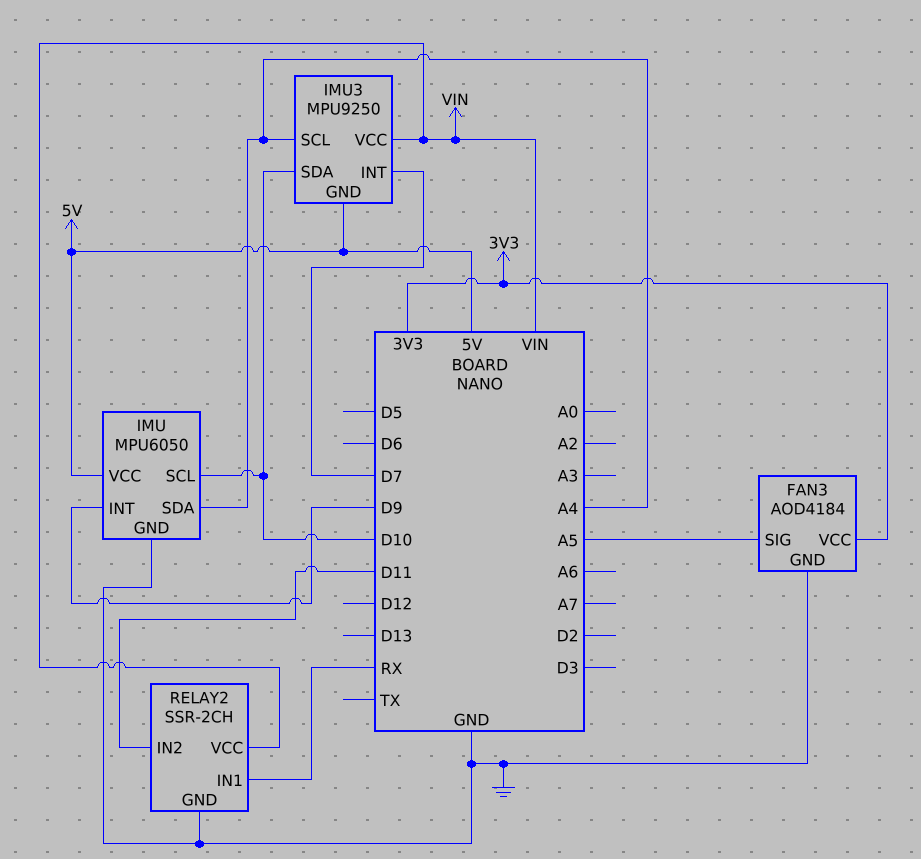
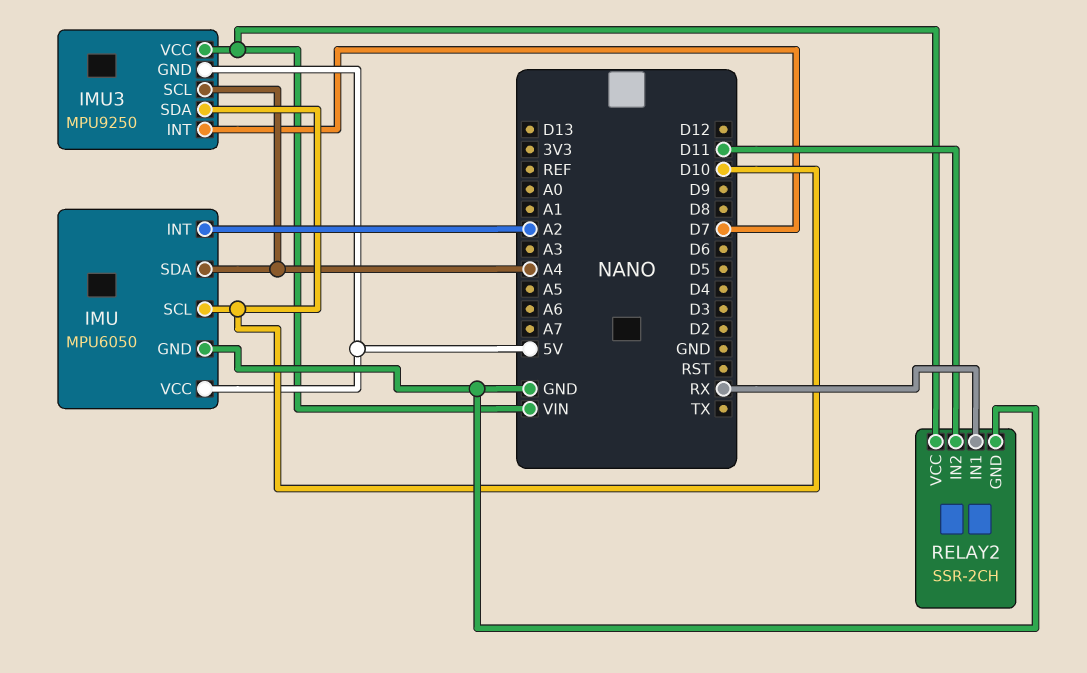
FAN3: AOD4184 -> none
FAN3 pin GND: GND -> none
FAN3 pin SIG: A5 -> none
FAN3 pin VCC: 3V3 -> none
IMU pin INT: D9 -> A2

